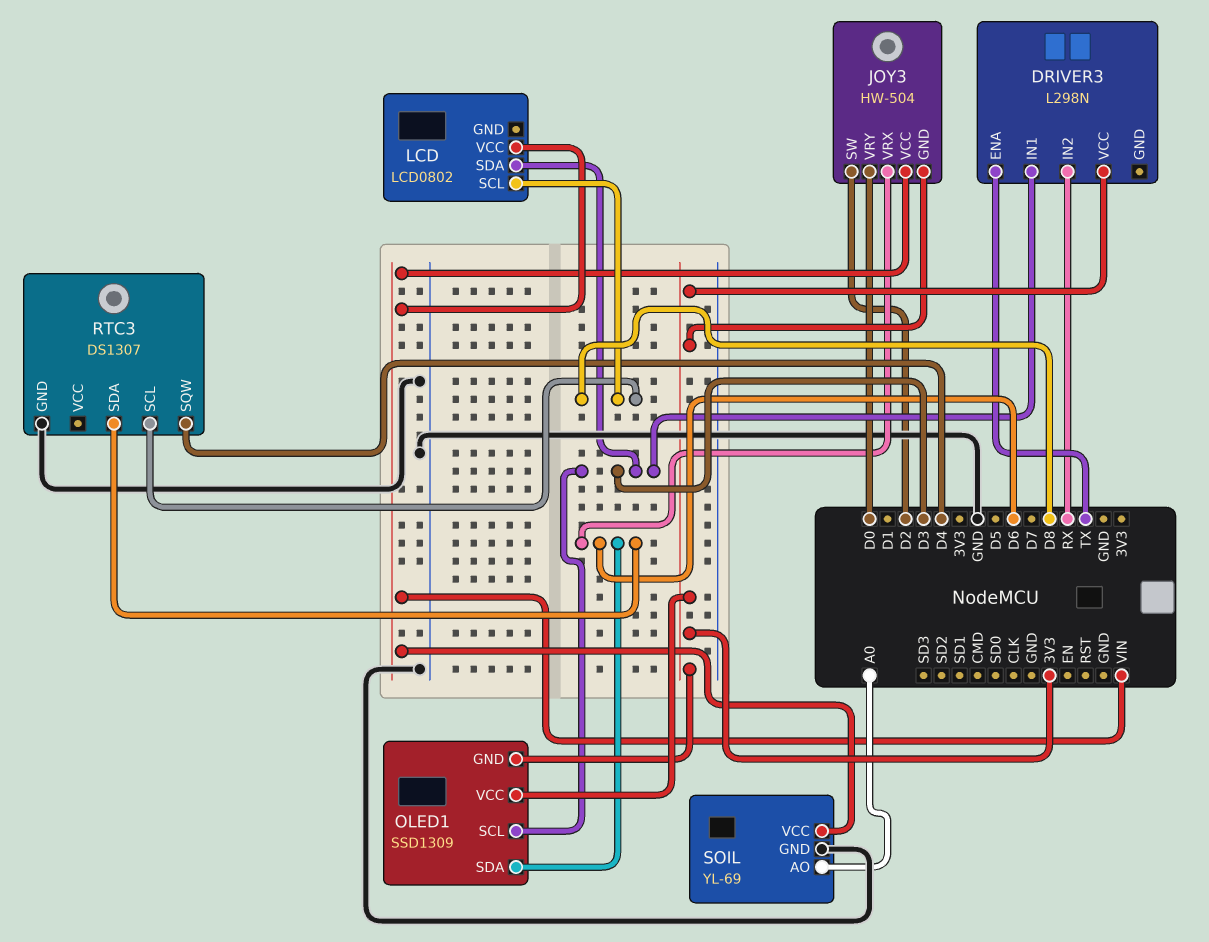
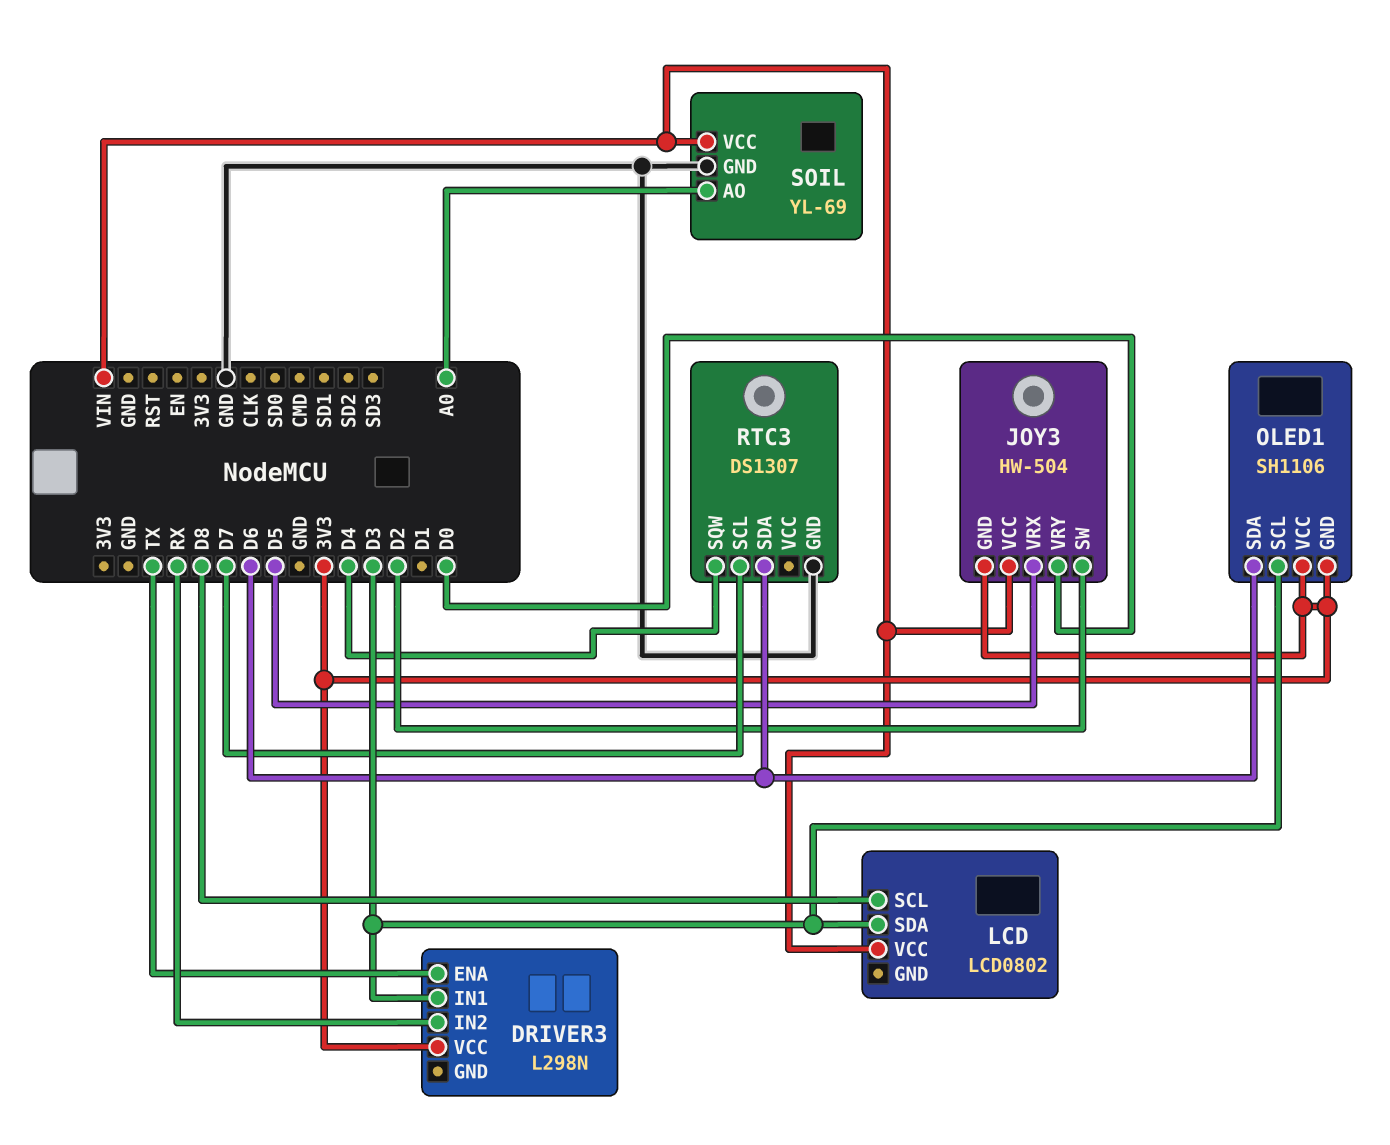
JOY3 pin VRX: D6 -> D5
OLED1: SSD1309 -> SH1106
RTC3 pin SCL: D8 -> D7

